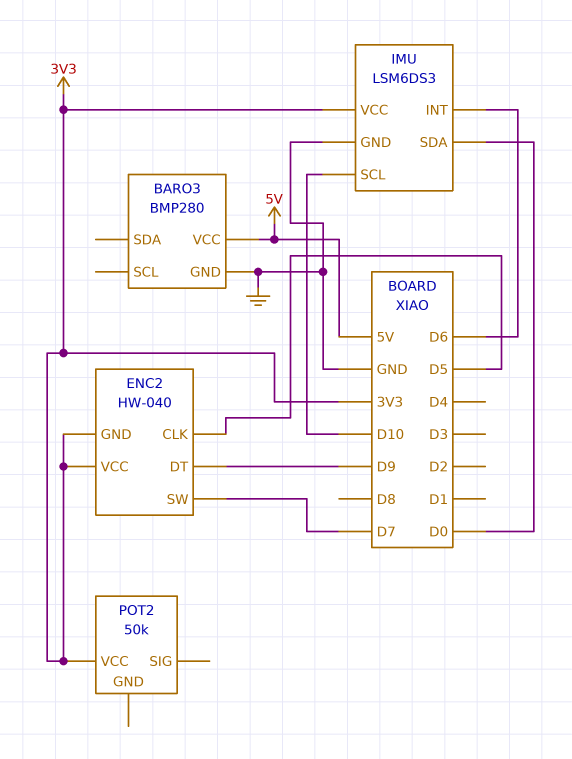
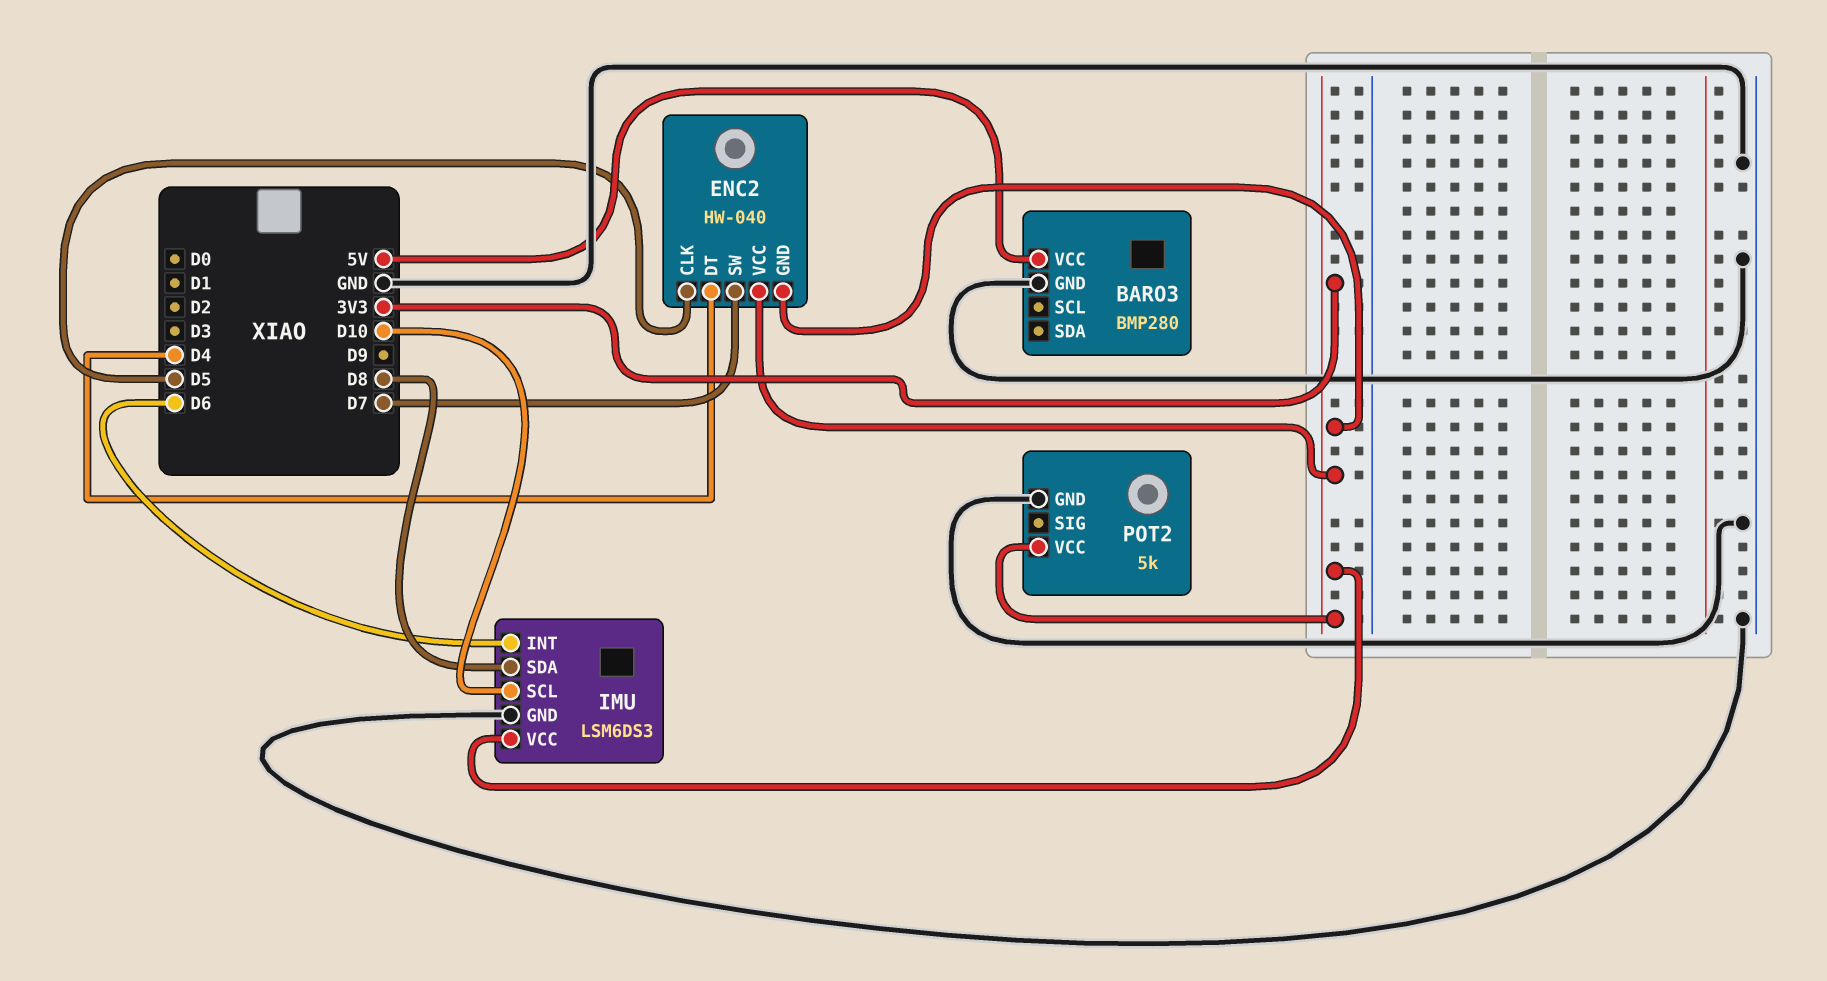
ENC2 pin DT: D9 -> D4
IMU pin SDA: D0 -> D8
POT2: 50k -> 5k
POT2 pin GND: none -> GND

